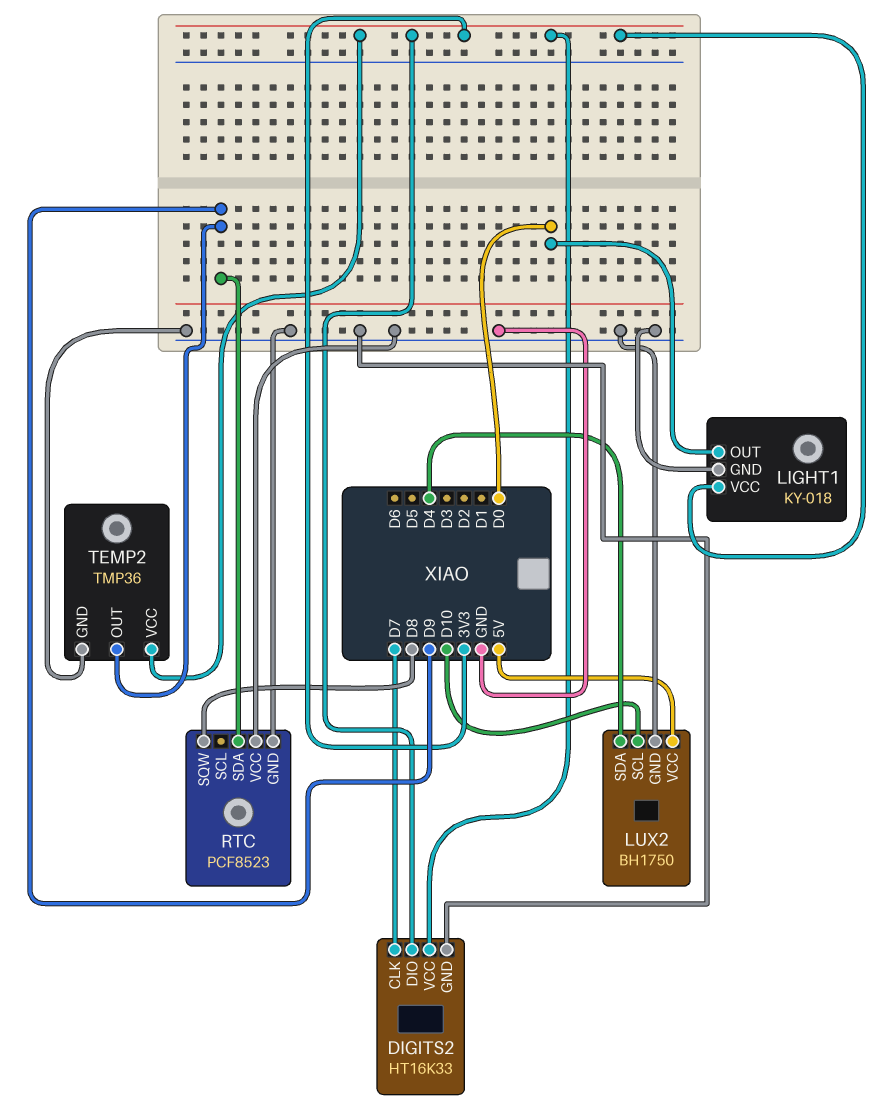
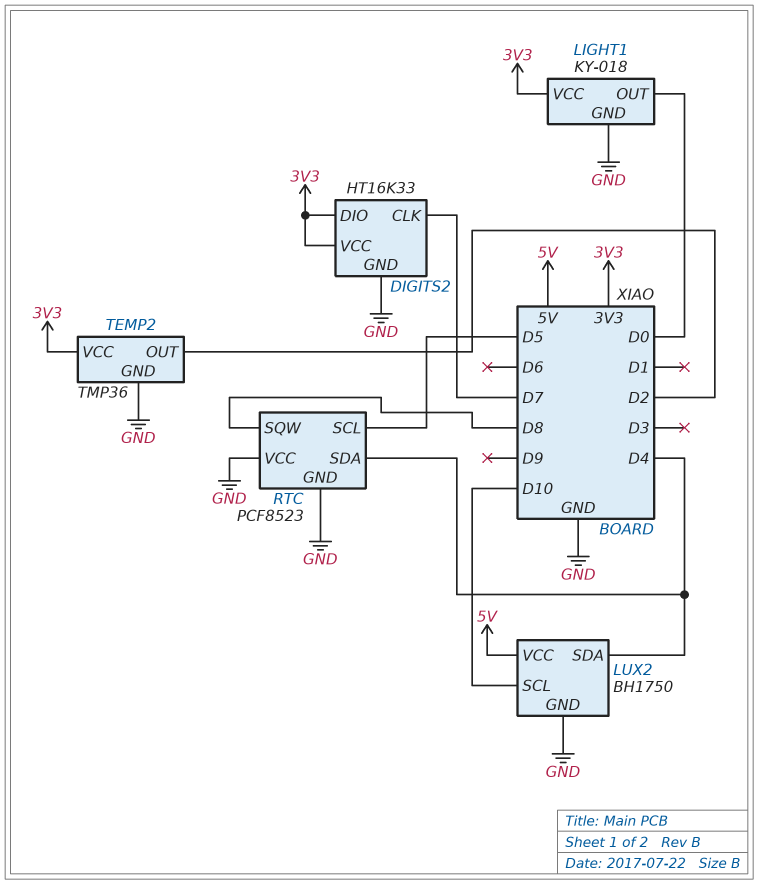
RTC pin SCL: none -> D5
RTC pin SDA: D9 -> D4
TEMP2 pin OUT: D9 -> D2

